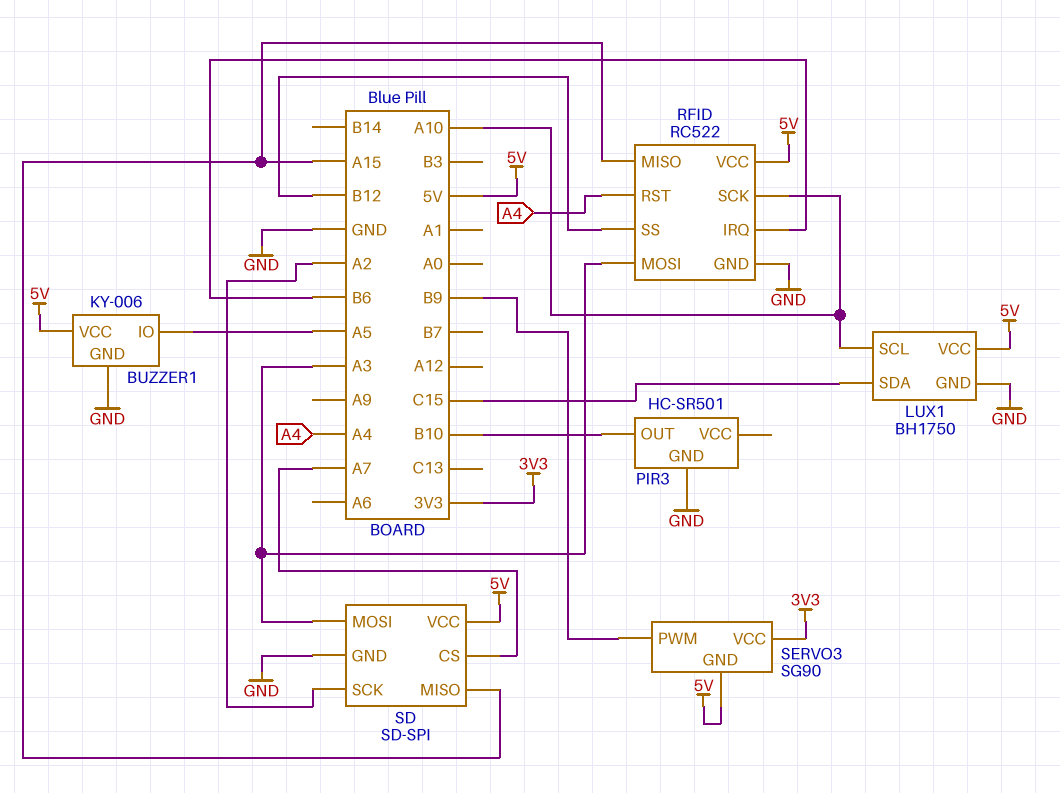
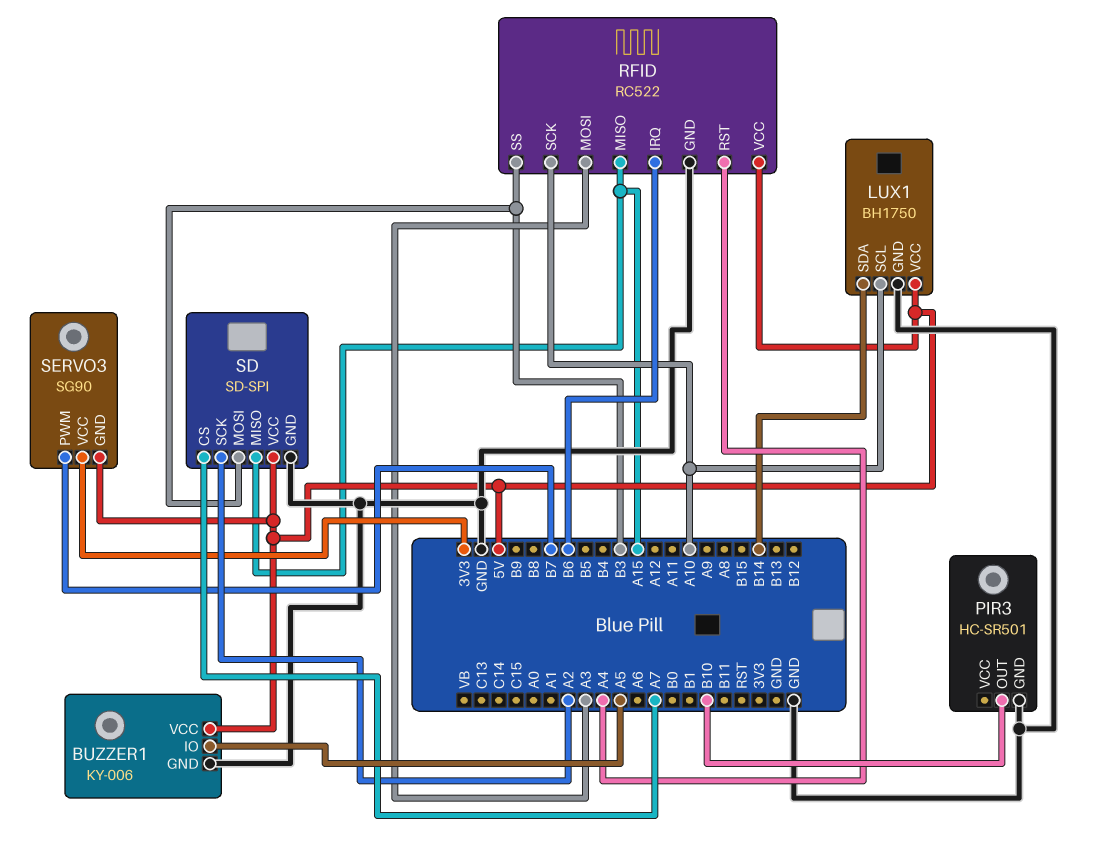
LUX1 pin SDA: C15 -> B14
RFID pin SS: B12 -> B3
SD pin MOSI: A3 -> B3
SERVO3 pin PWM: B9 -> B7

